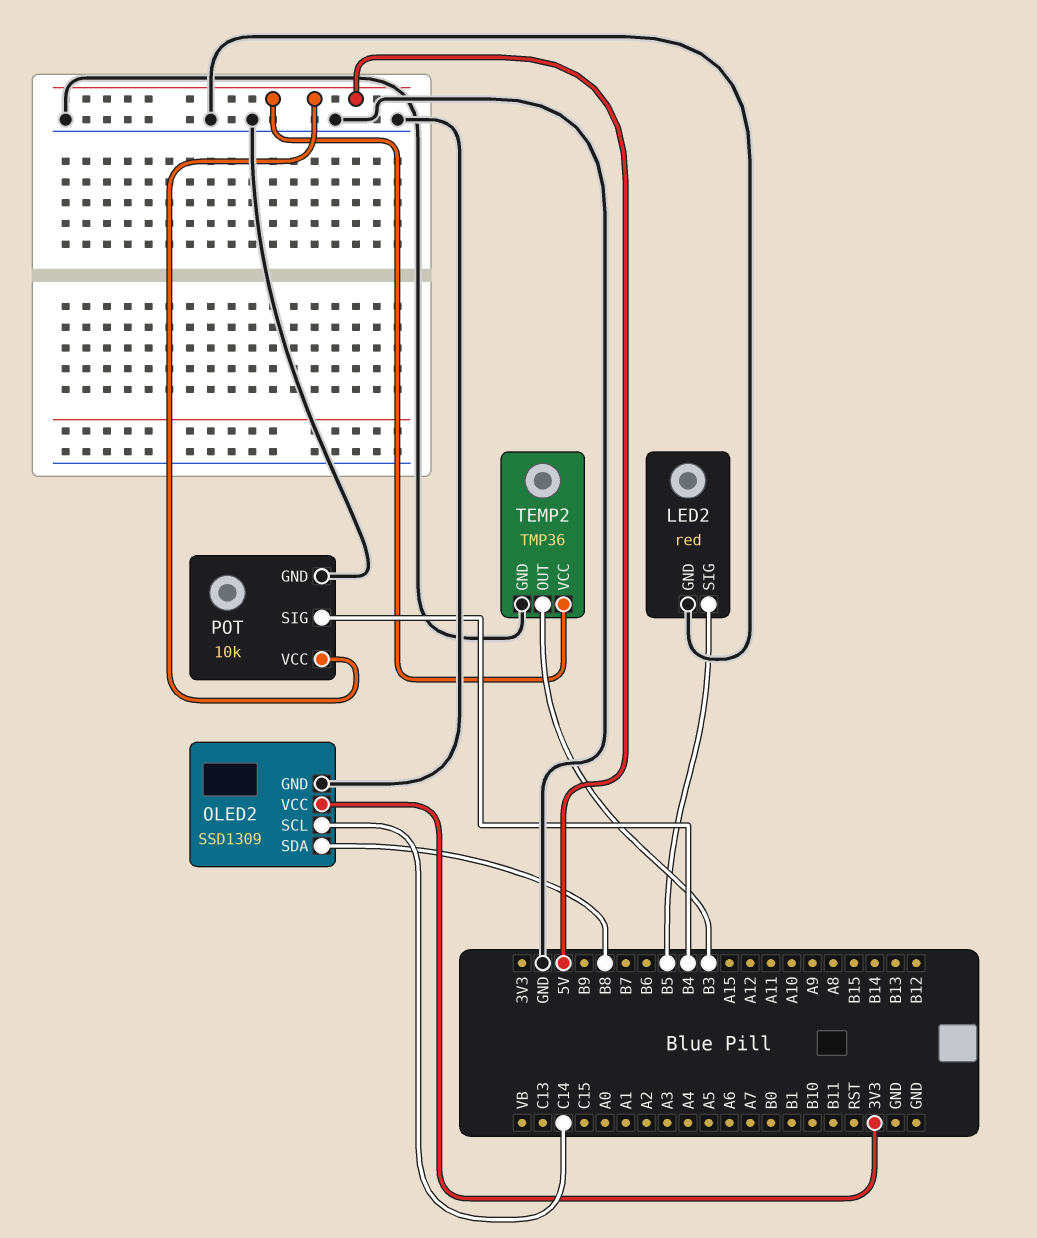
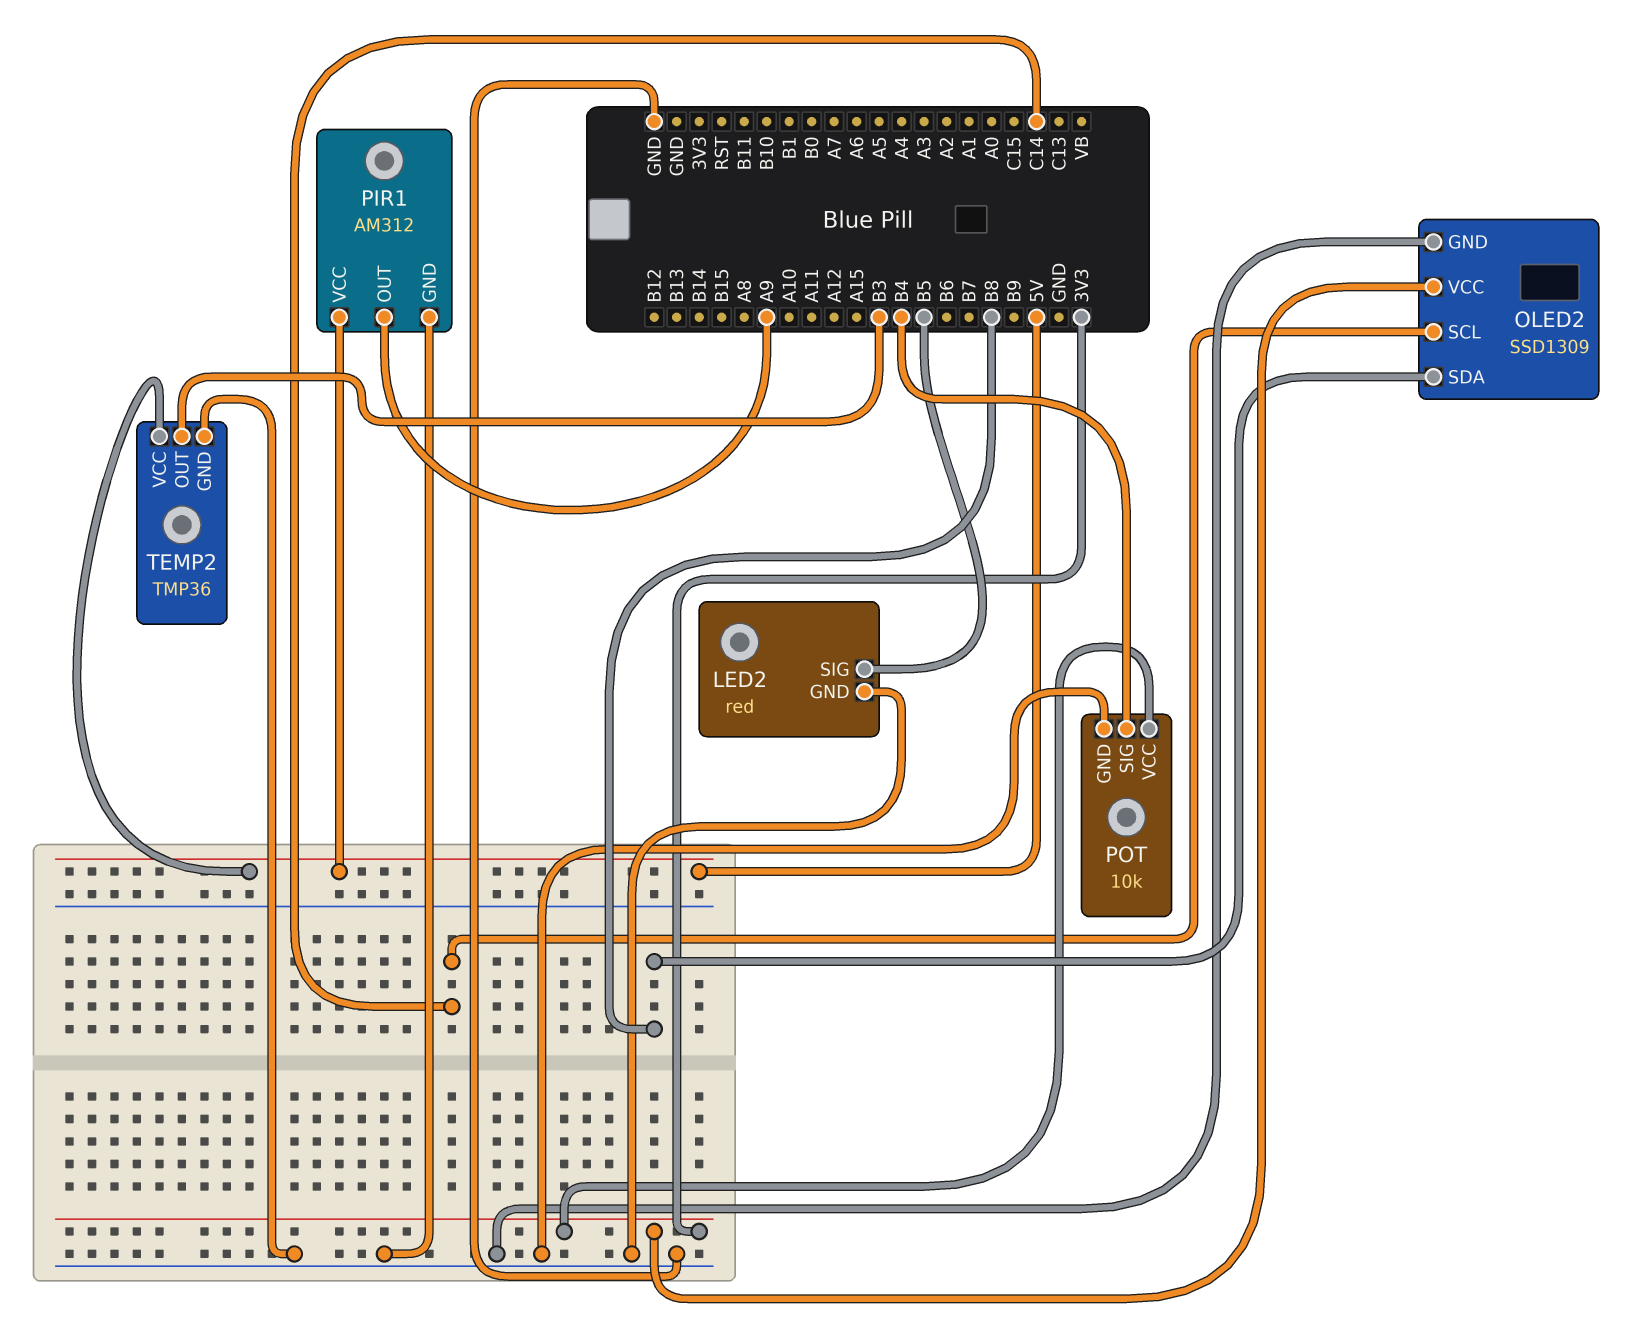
PIR1: none -> AM312
PIR1 pin GND: none -> GND
PIR1 pin OUT: none -> A9
PIR1 pin VCC: none -> 5V
POT pin VCC: 5V -> 3V3

